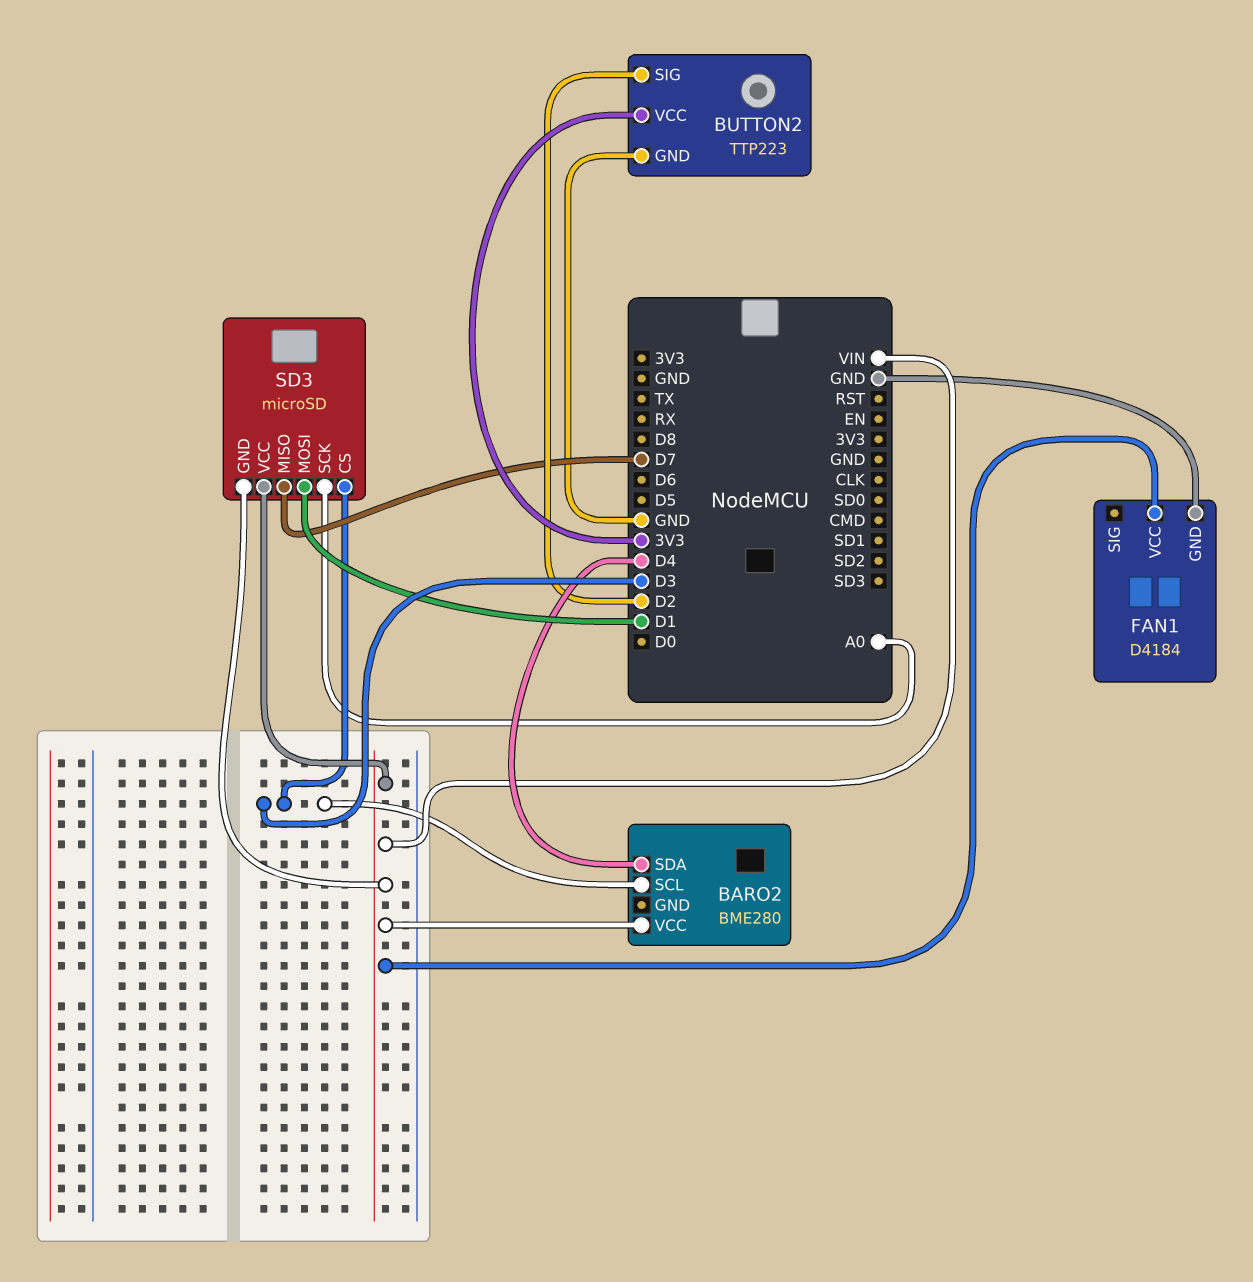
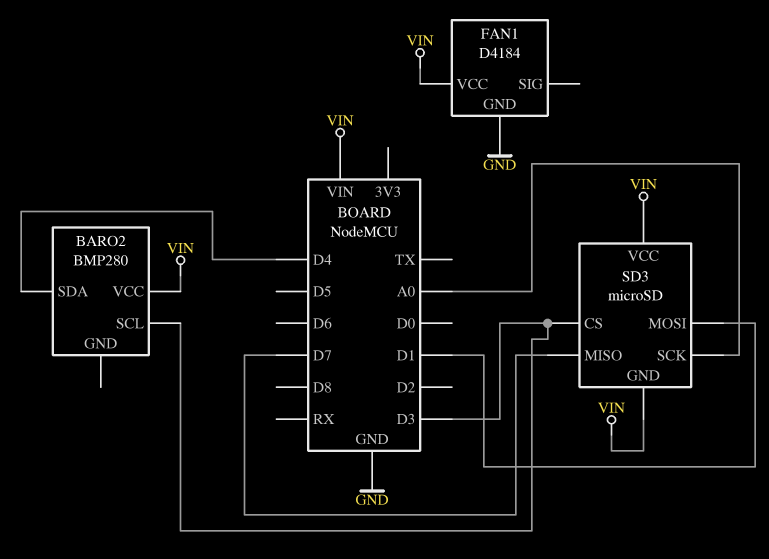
BARO2: BME280 -> BMP280
BUTTON2: TTP223 -> none
BUTTON2 pin GND: GND -> none
BUTTON2 pin SIG: D2 -> none
BUTTON2 pin VCC: 3V3 -> none

